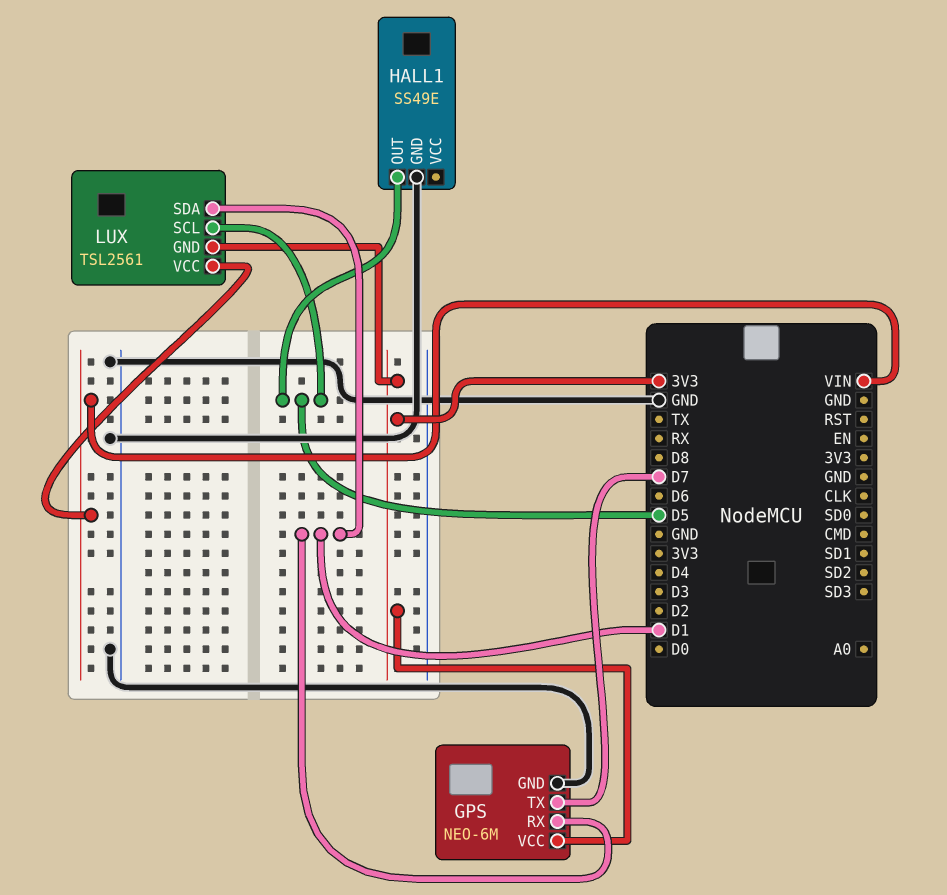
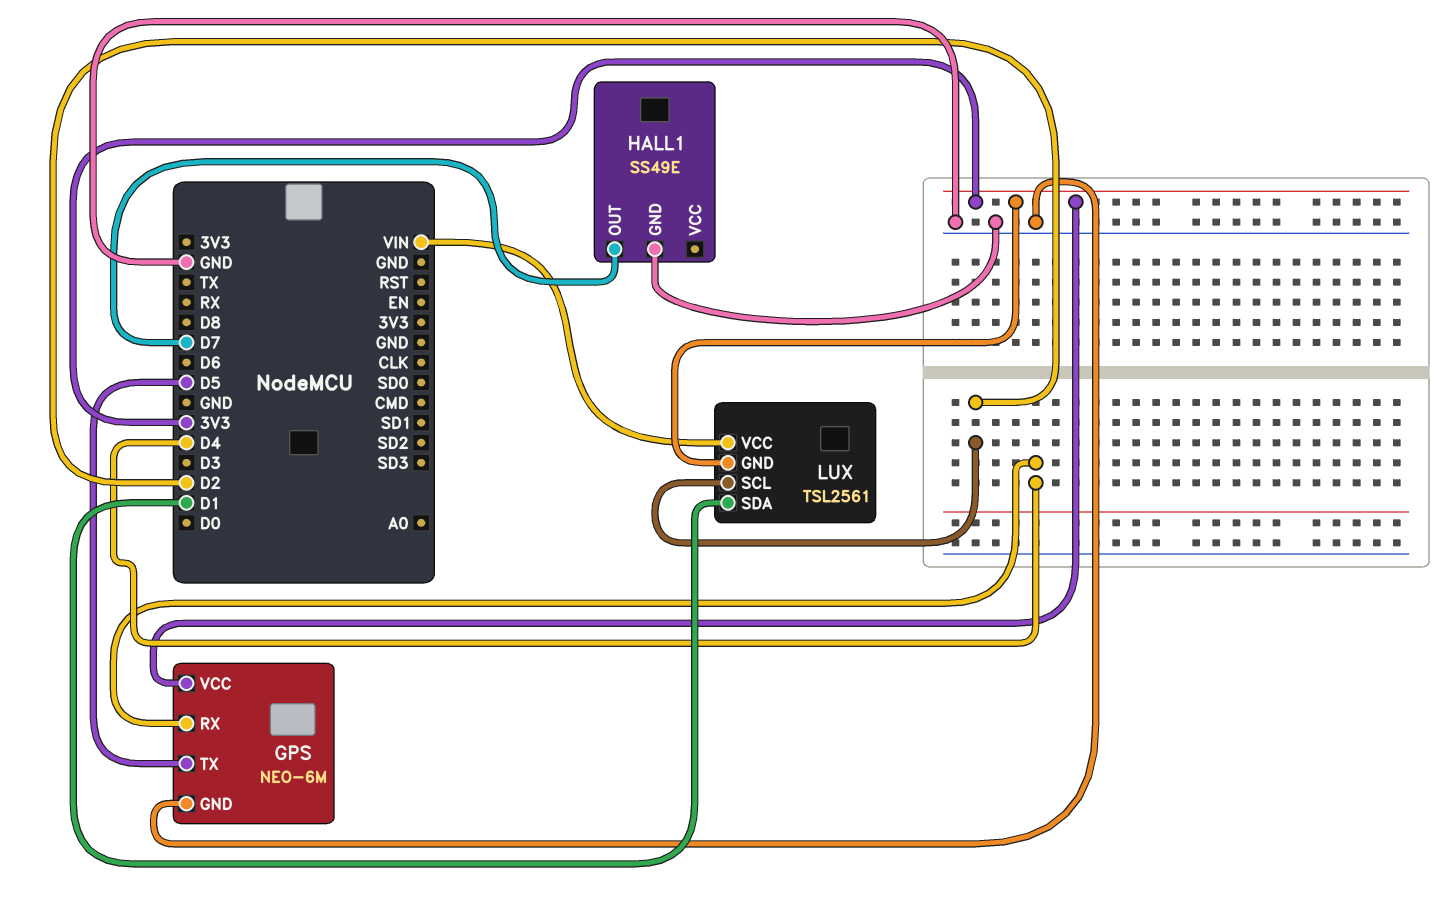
GPS pin RX: D1 -> D4
GPS pin TX: D7 -> D5
HALL1 pin OUT: D5 -> D7
LUX pin SCL: D5 -> D2

